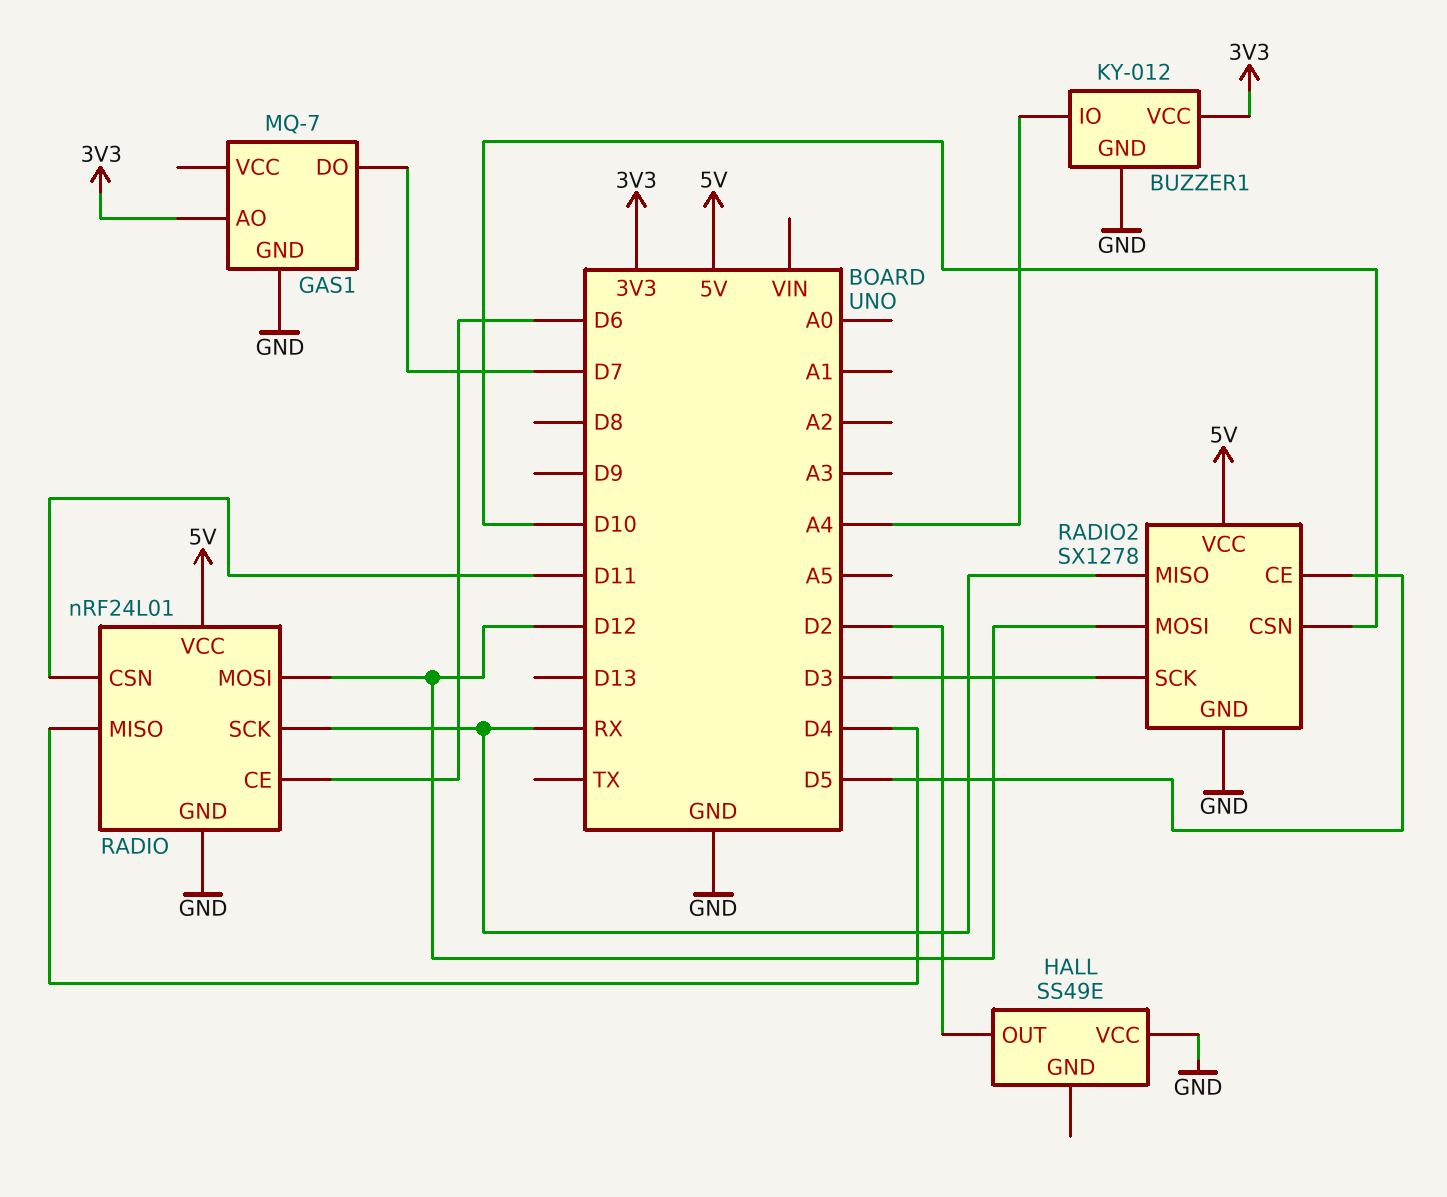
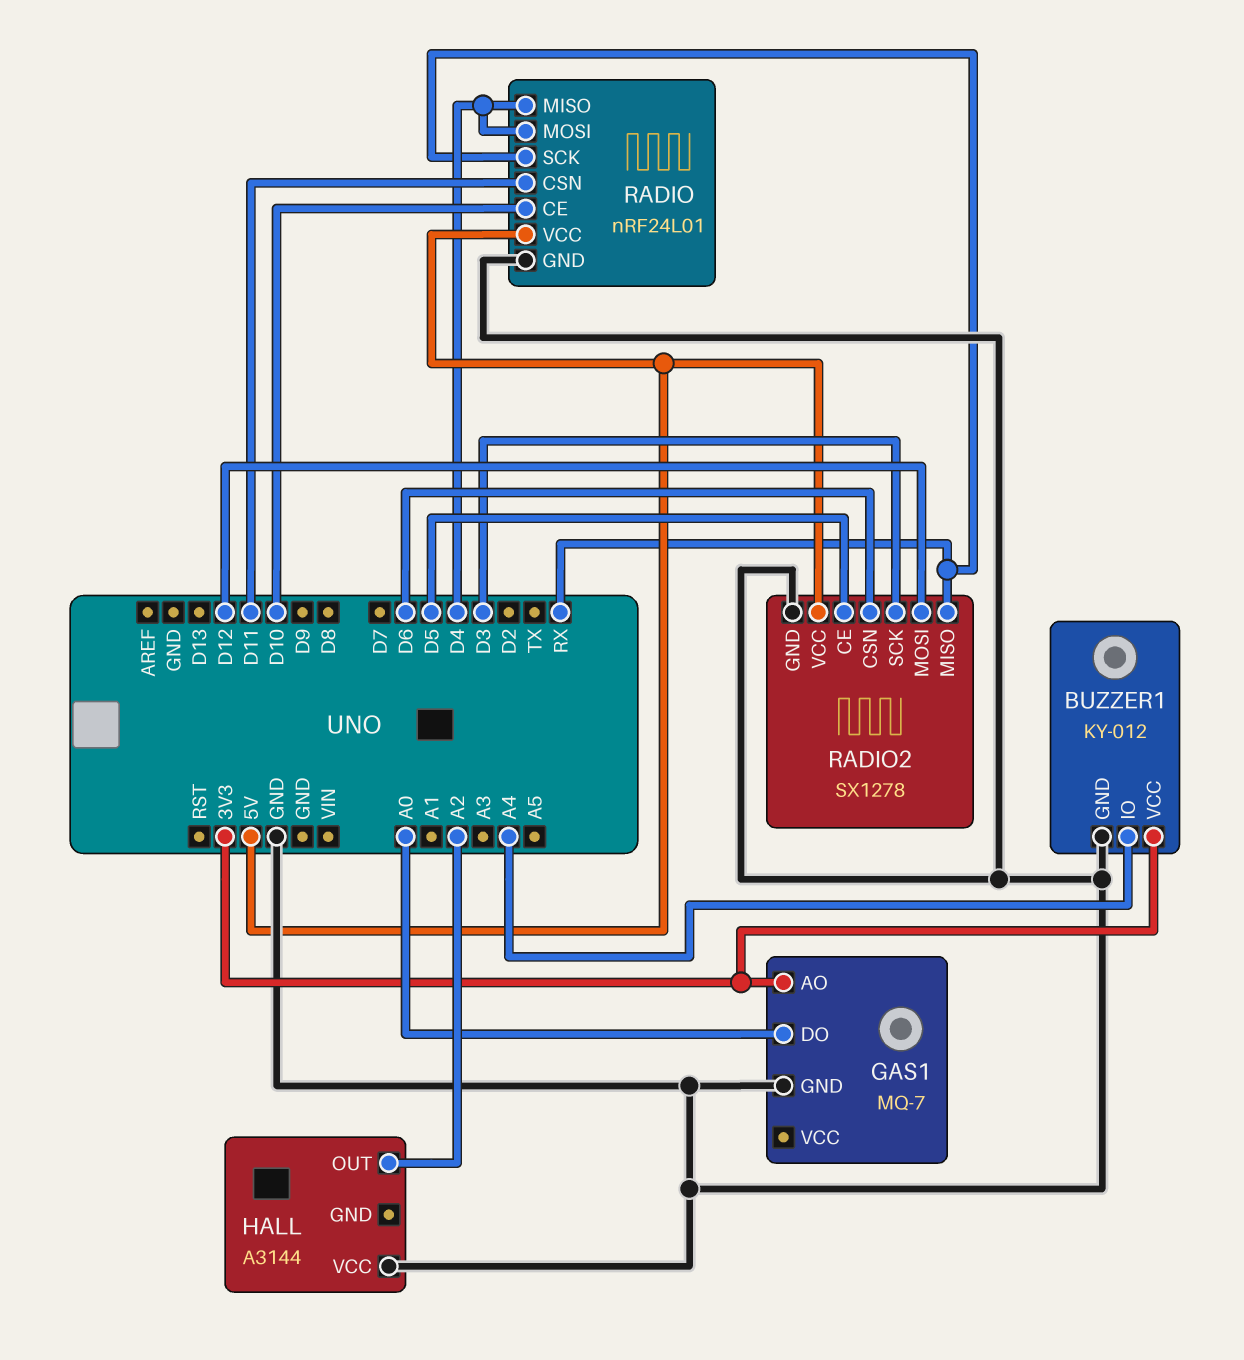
GAS1 pin DO: D7 -> A0
HALL: SS49E -> A3144
HALL pin OUT: D2 -> A2
RADIO pin CE: D6 -> D10
RADIO pin MOSI: D12 -> D4
RADIO2 pin CSN: D10 -> D6

